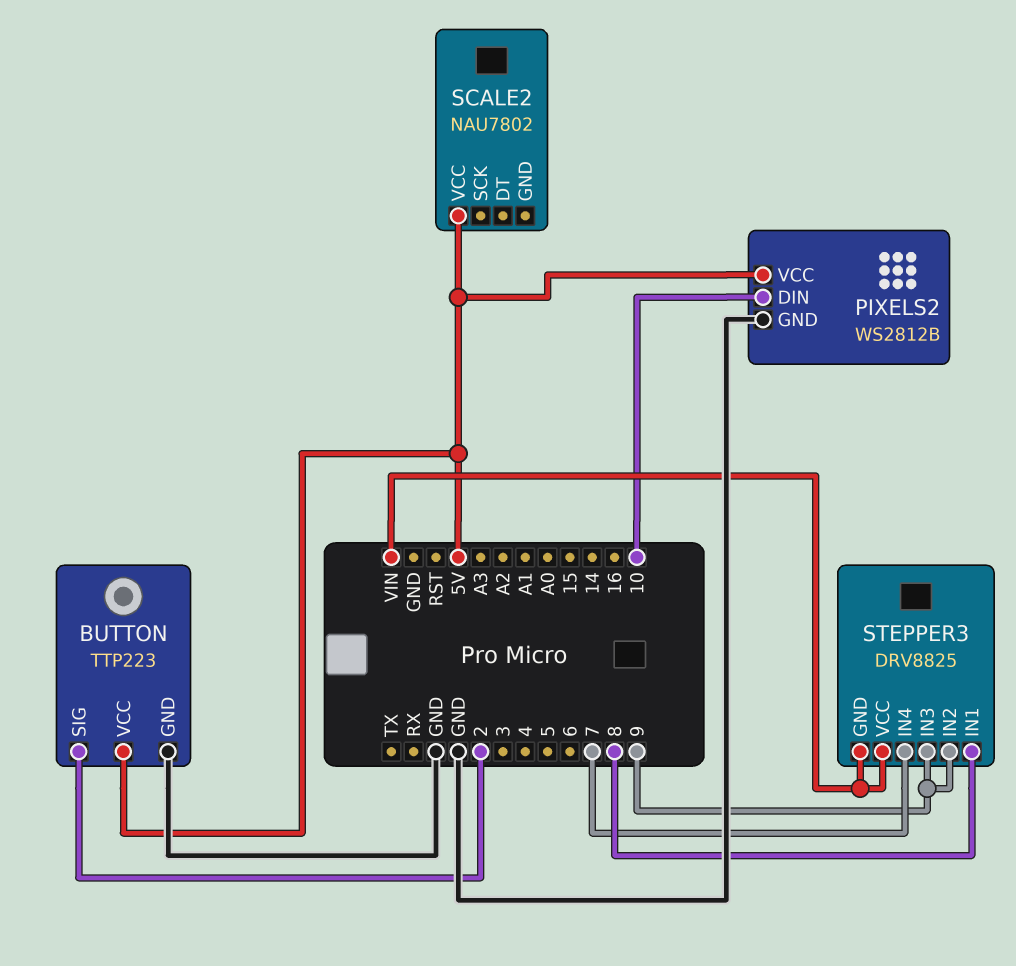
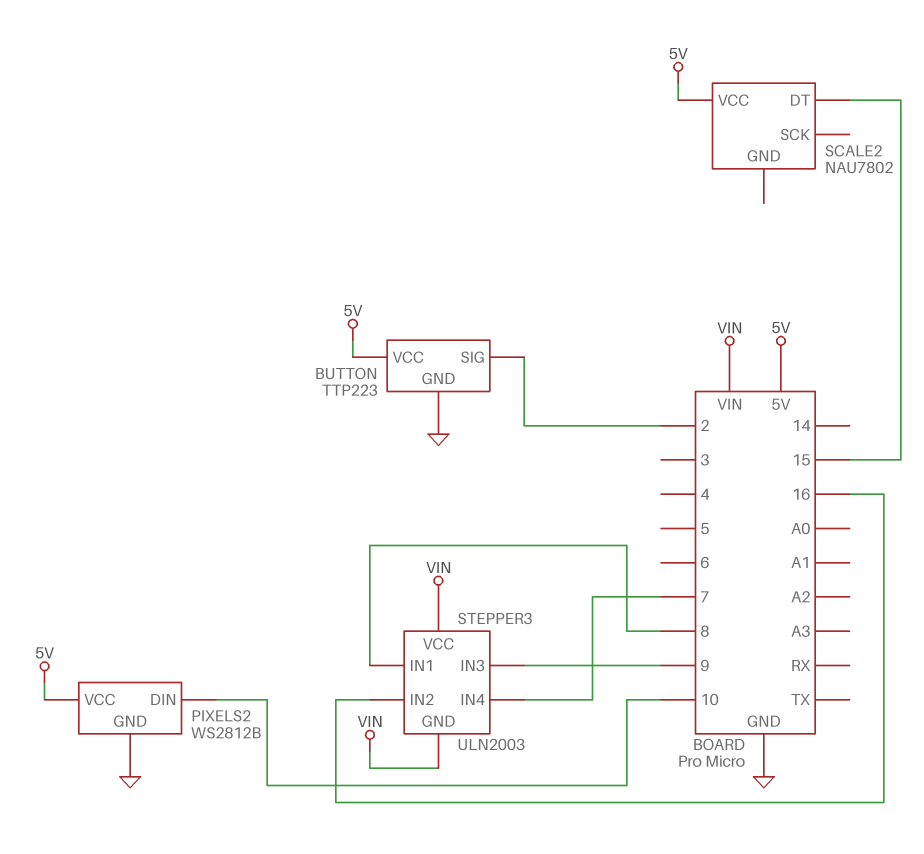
SCALE2 pin DT: none -> 15
STEPPER3: DRV8825 -> ULN2003
STEPPER3 pin IN2: 9 -> 16

